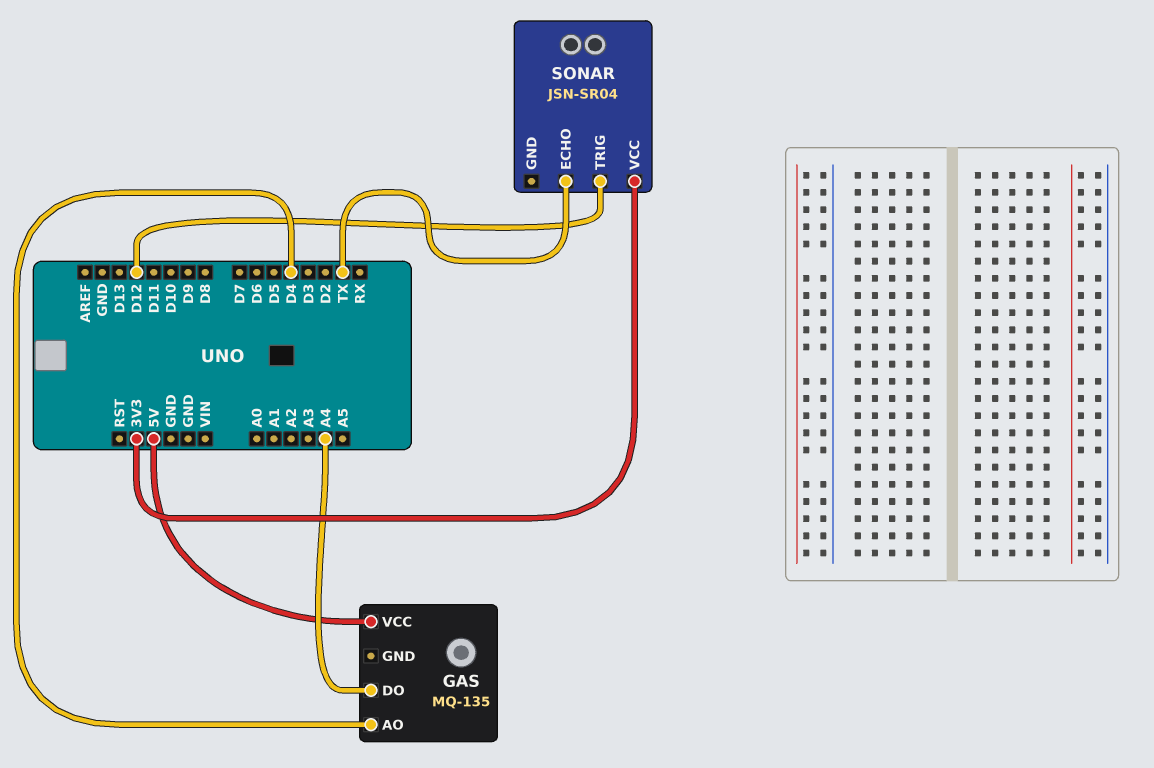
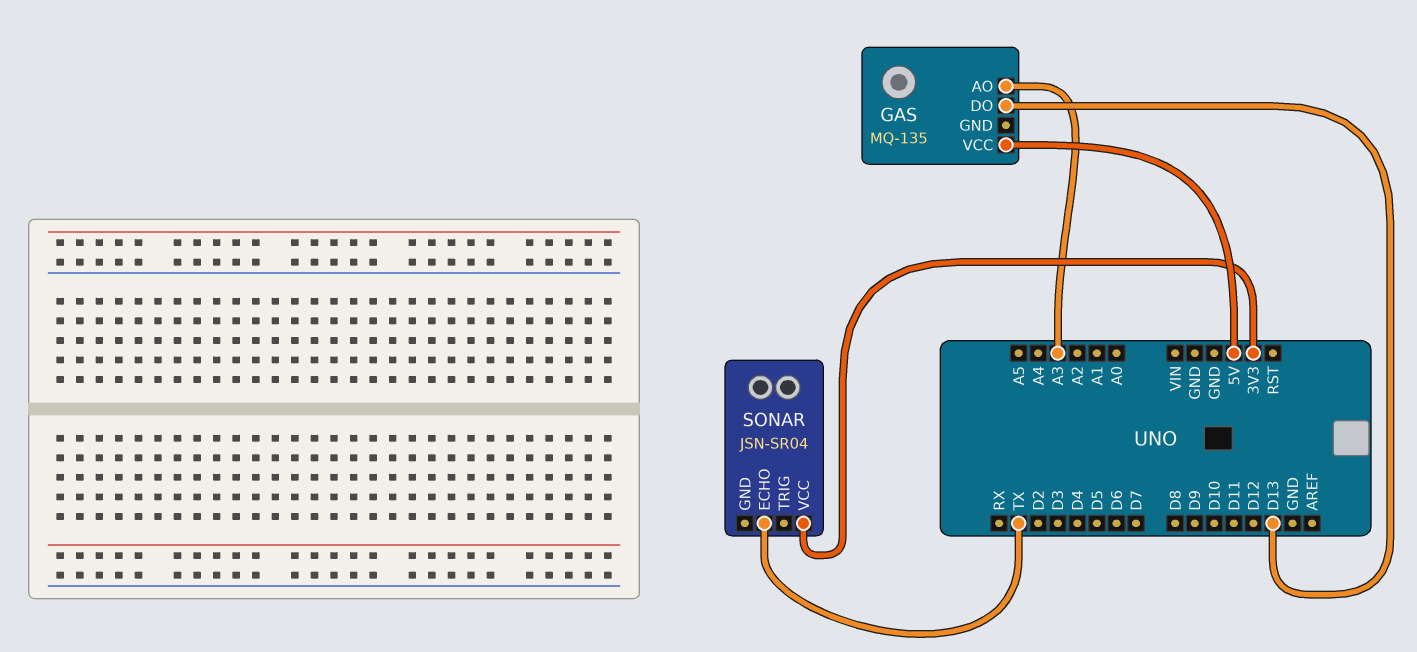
GAS pin AO: D4 -> A3
GAS pin DO: A4 -> D13
SONAR pin TRIG: D12 -> none

